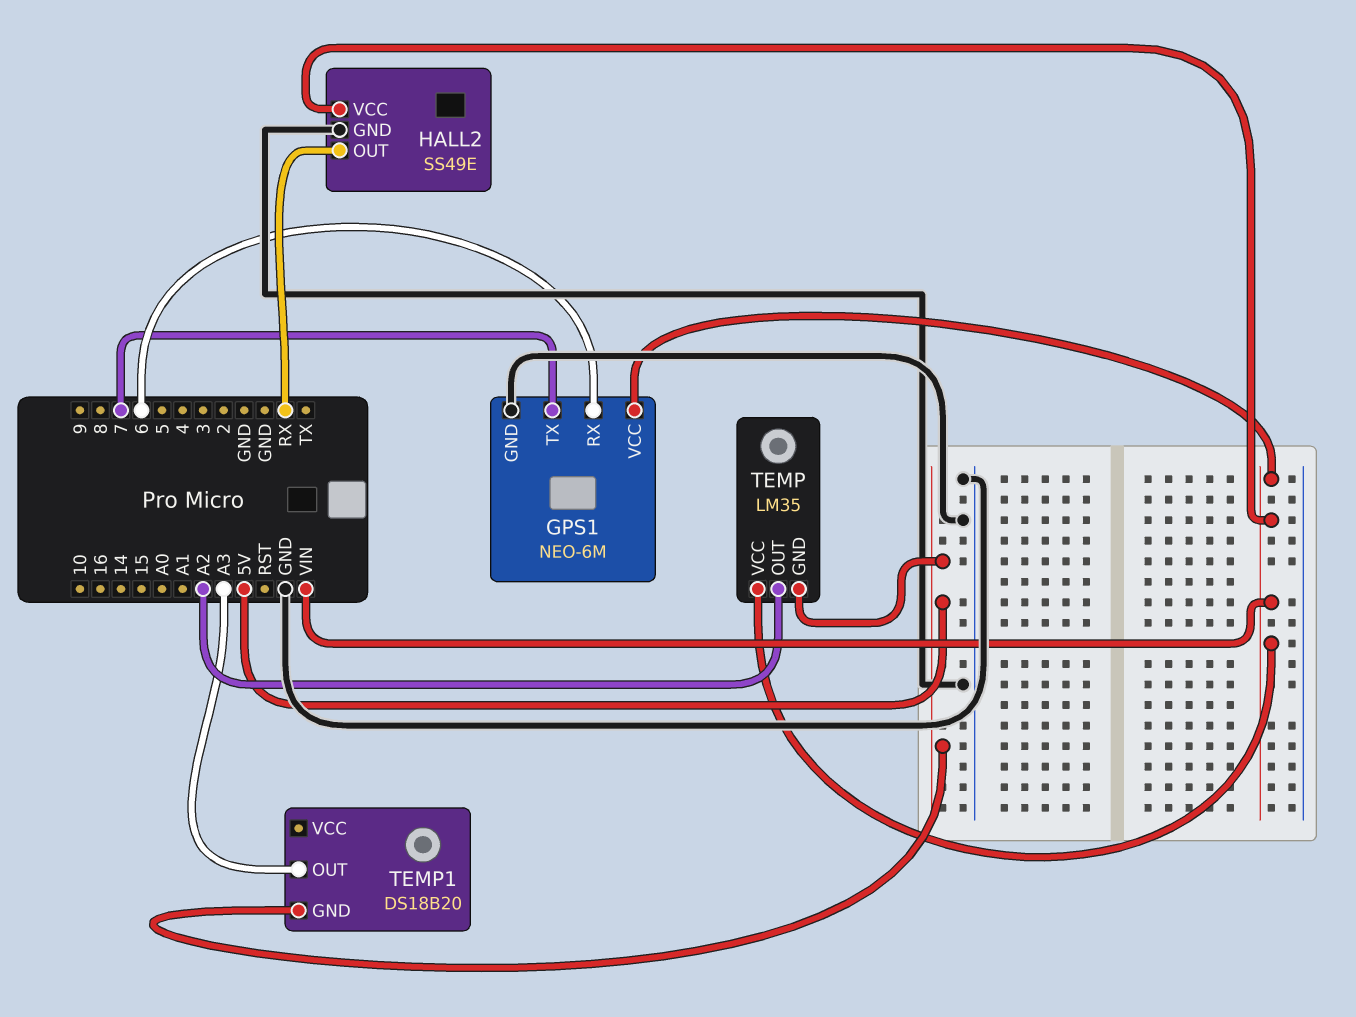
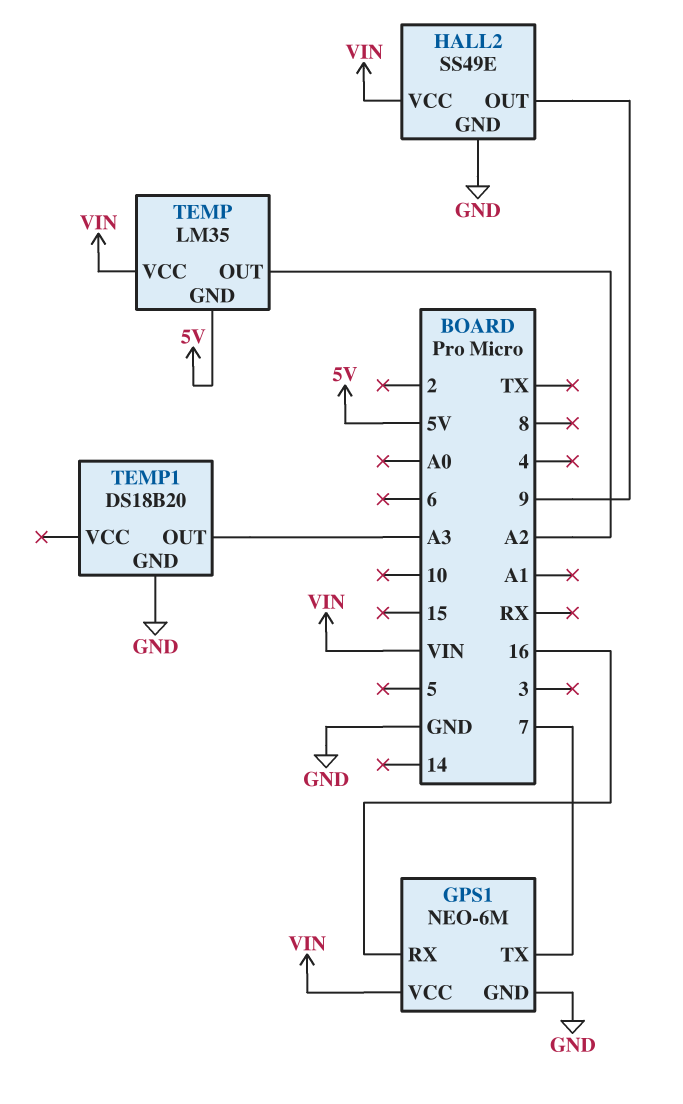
GPS1 pin RX: 6 -> 16
HALL2 pin OUT: RX -> 9
TEMP1 pin GND: 5V -> GND

